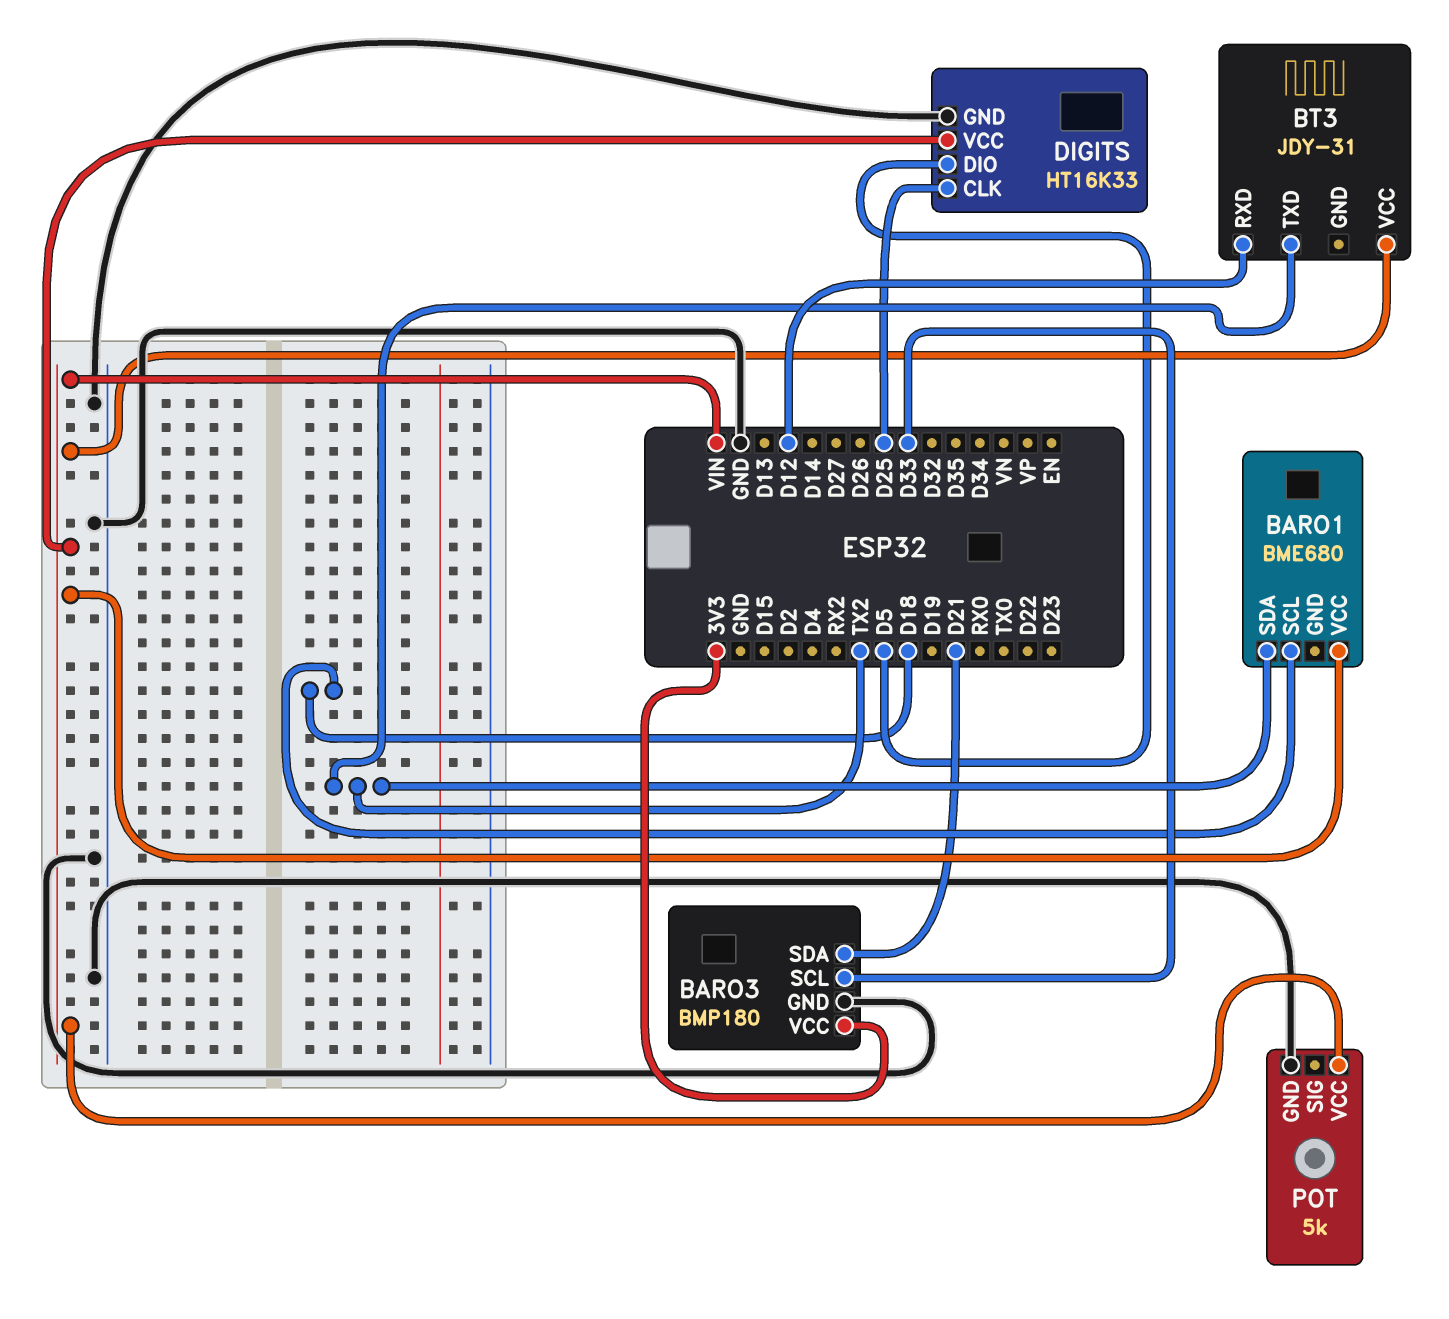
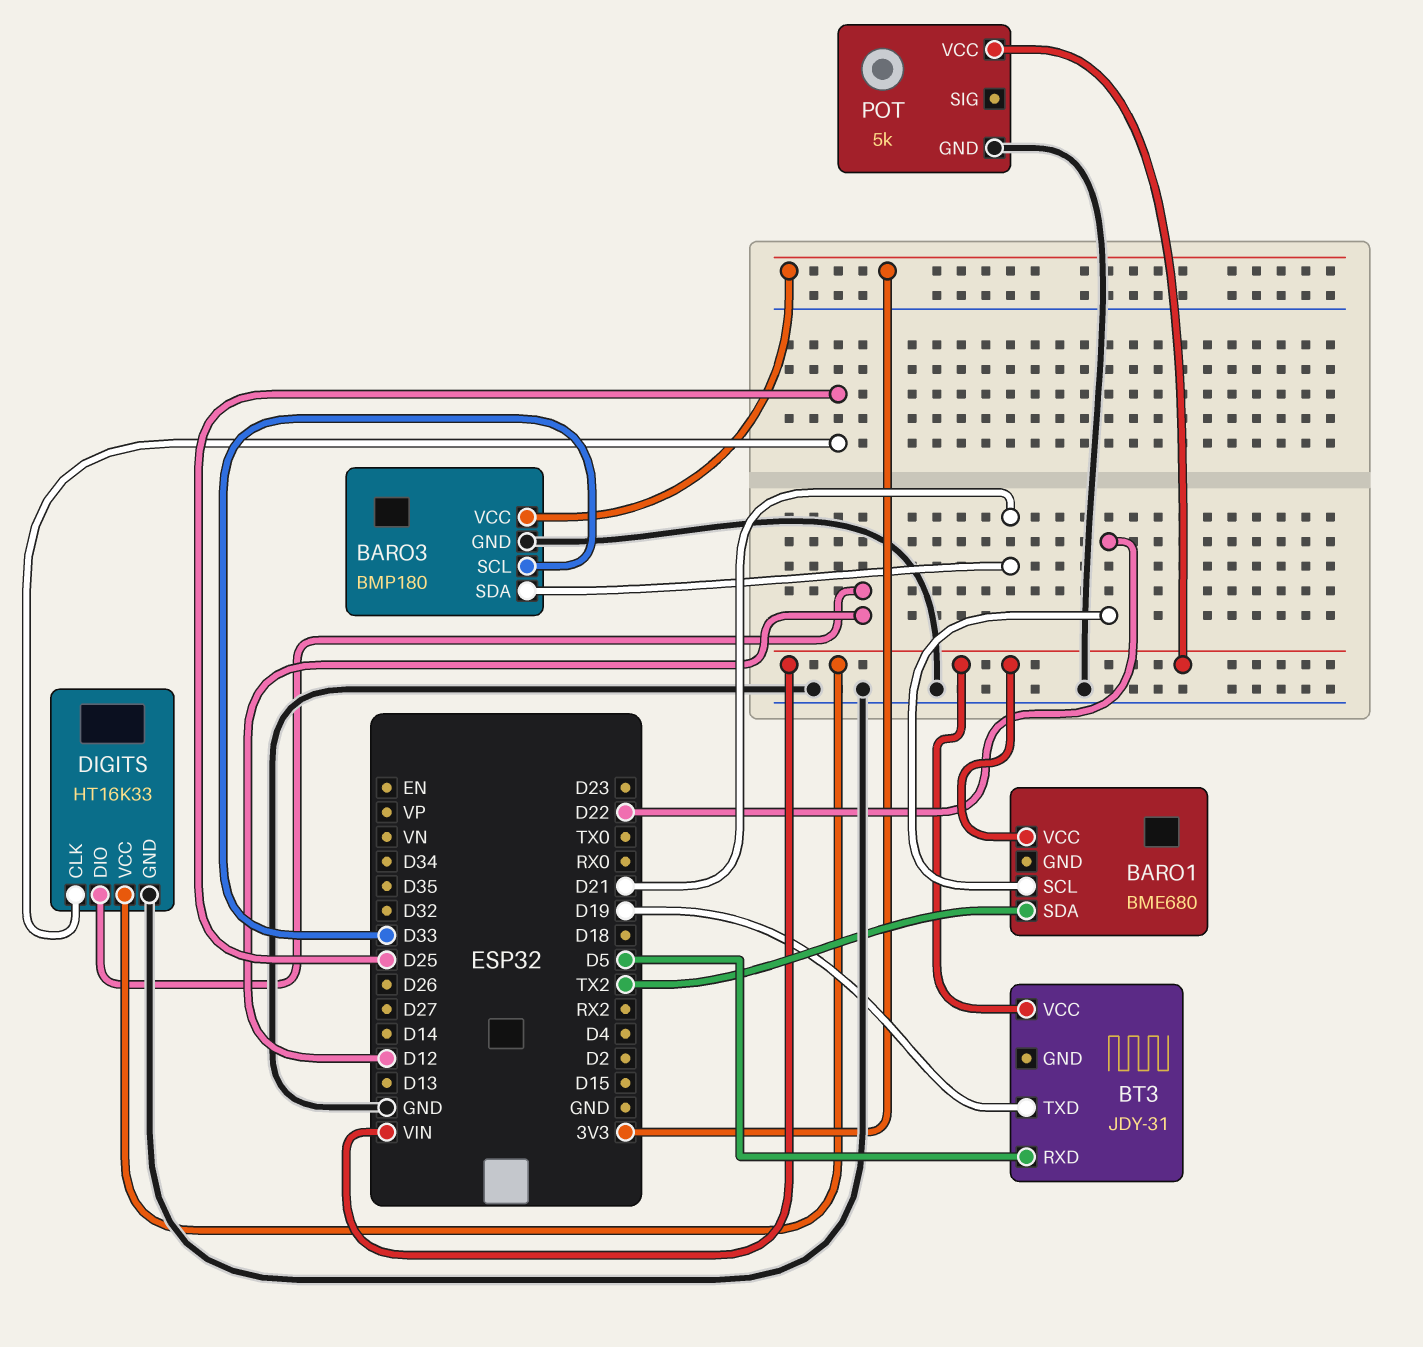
BARO1 pin SCL: D18 -> D22
BT3 pin RXD: D12 -> D5
BT3 pin TXD: TX2 -> D19
DIGITS pin DIO: D5 -> D12

